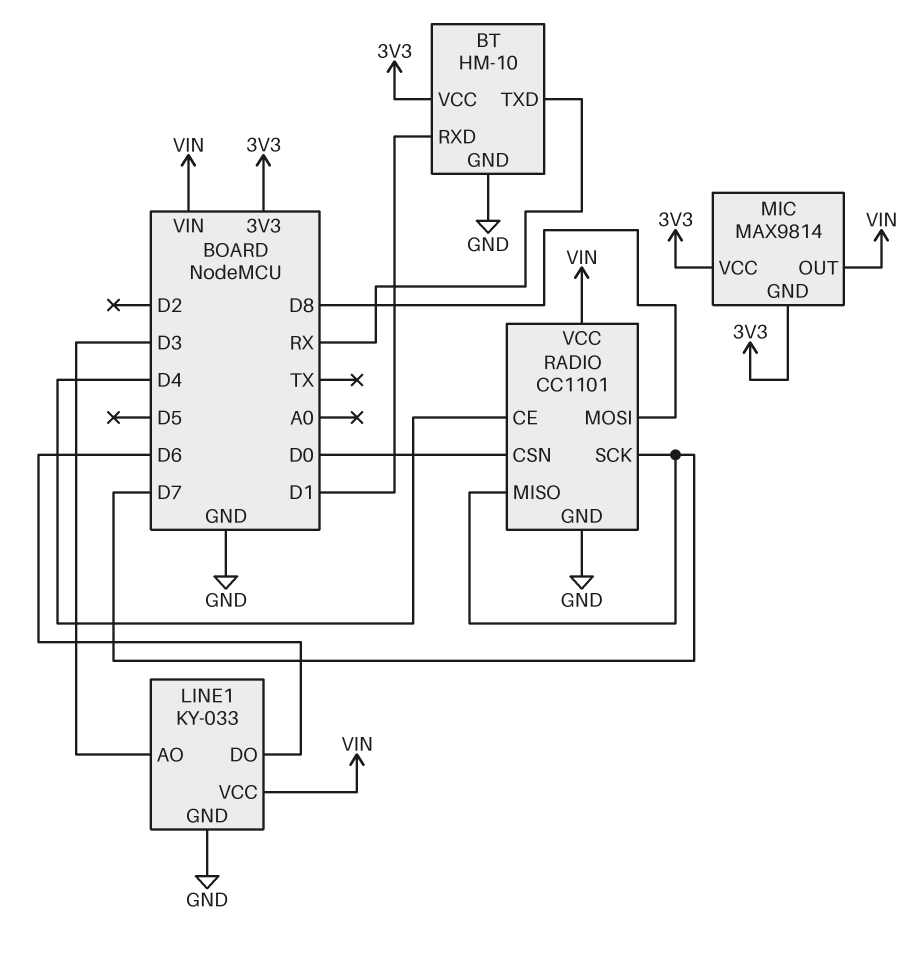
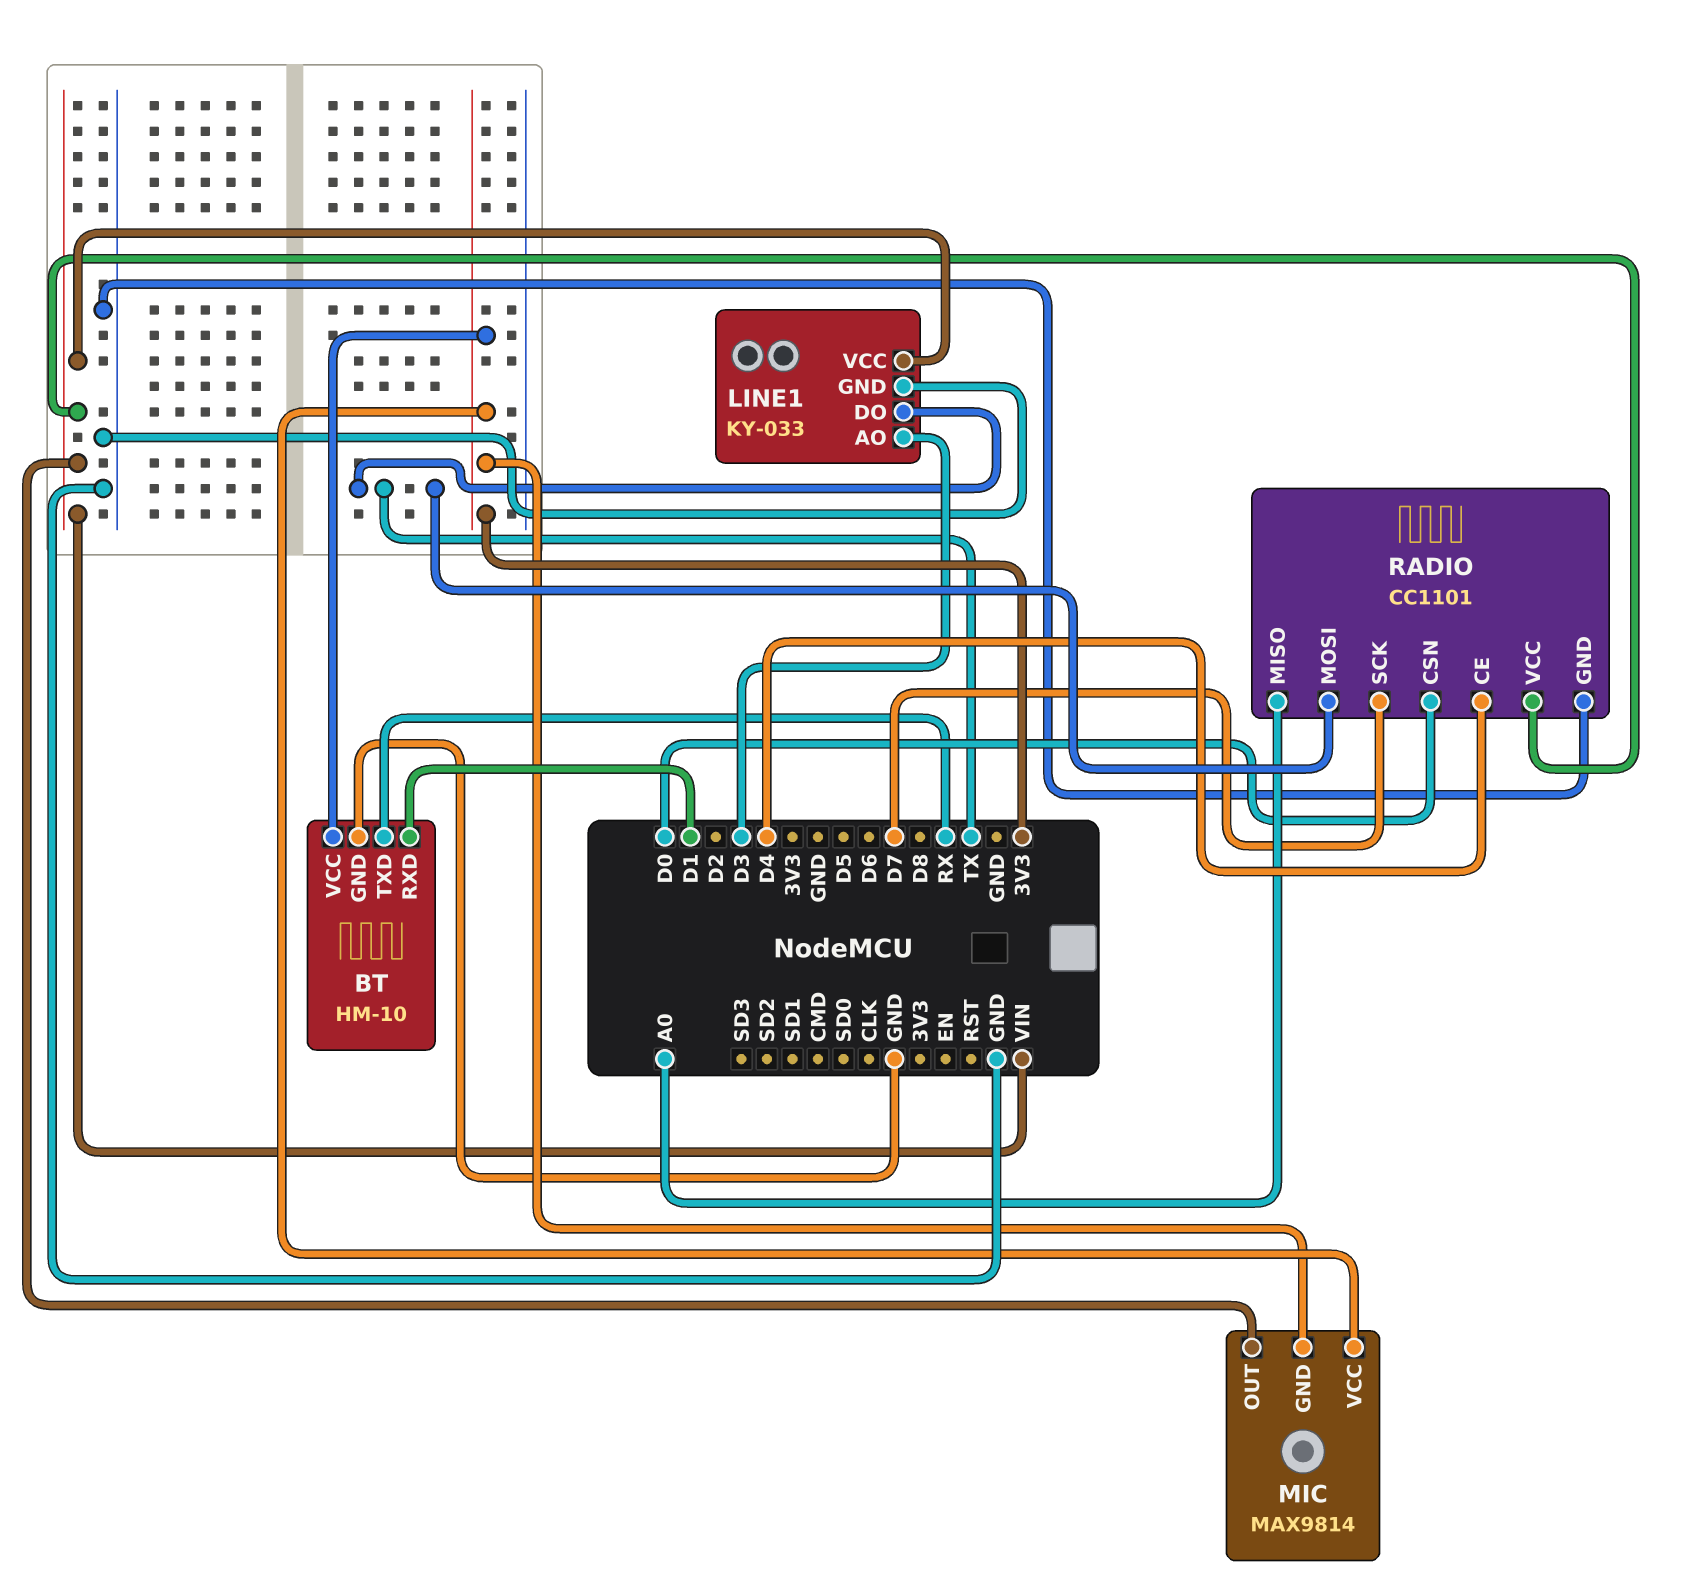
LINE1 pin DO: D6 -> TX
RADIO pin MISO: D7 -> A0
RADIO pin MOSI: D8 -> TX

